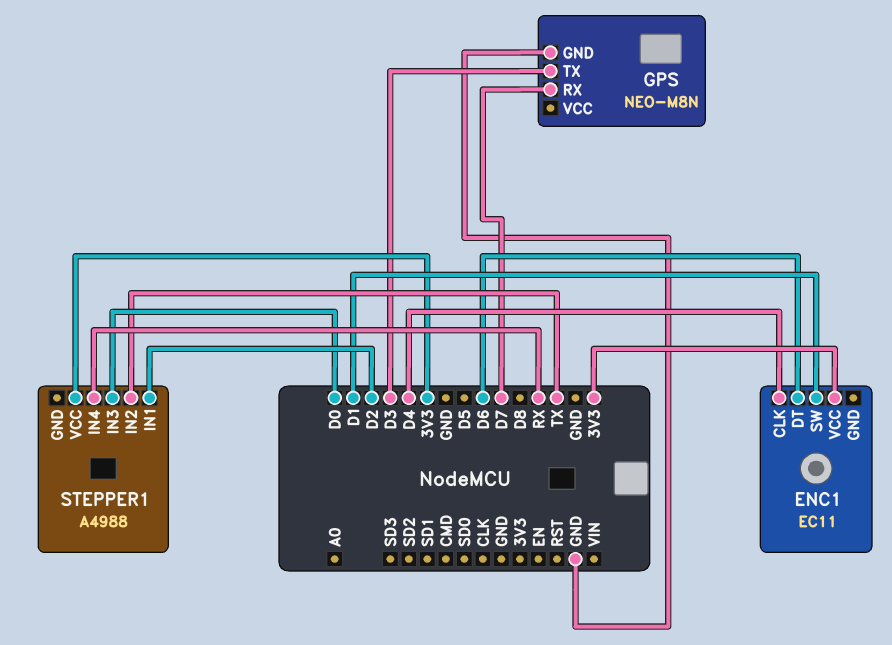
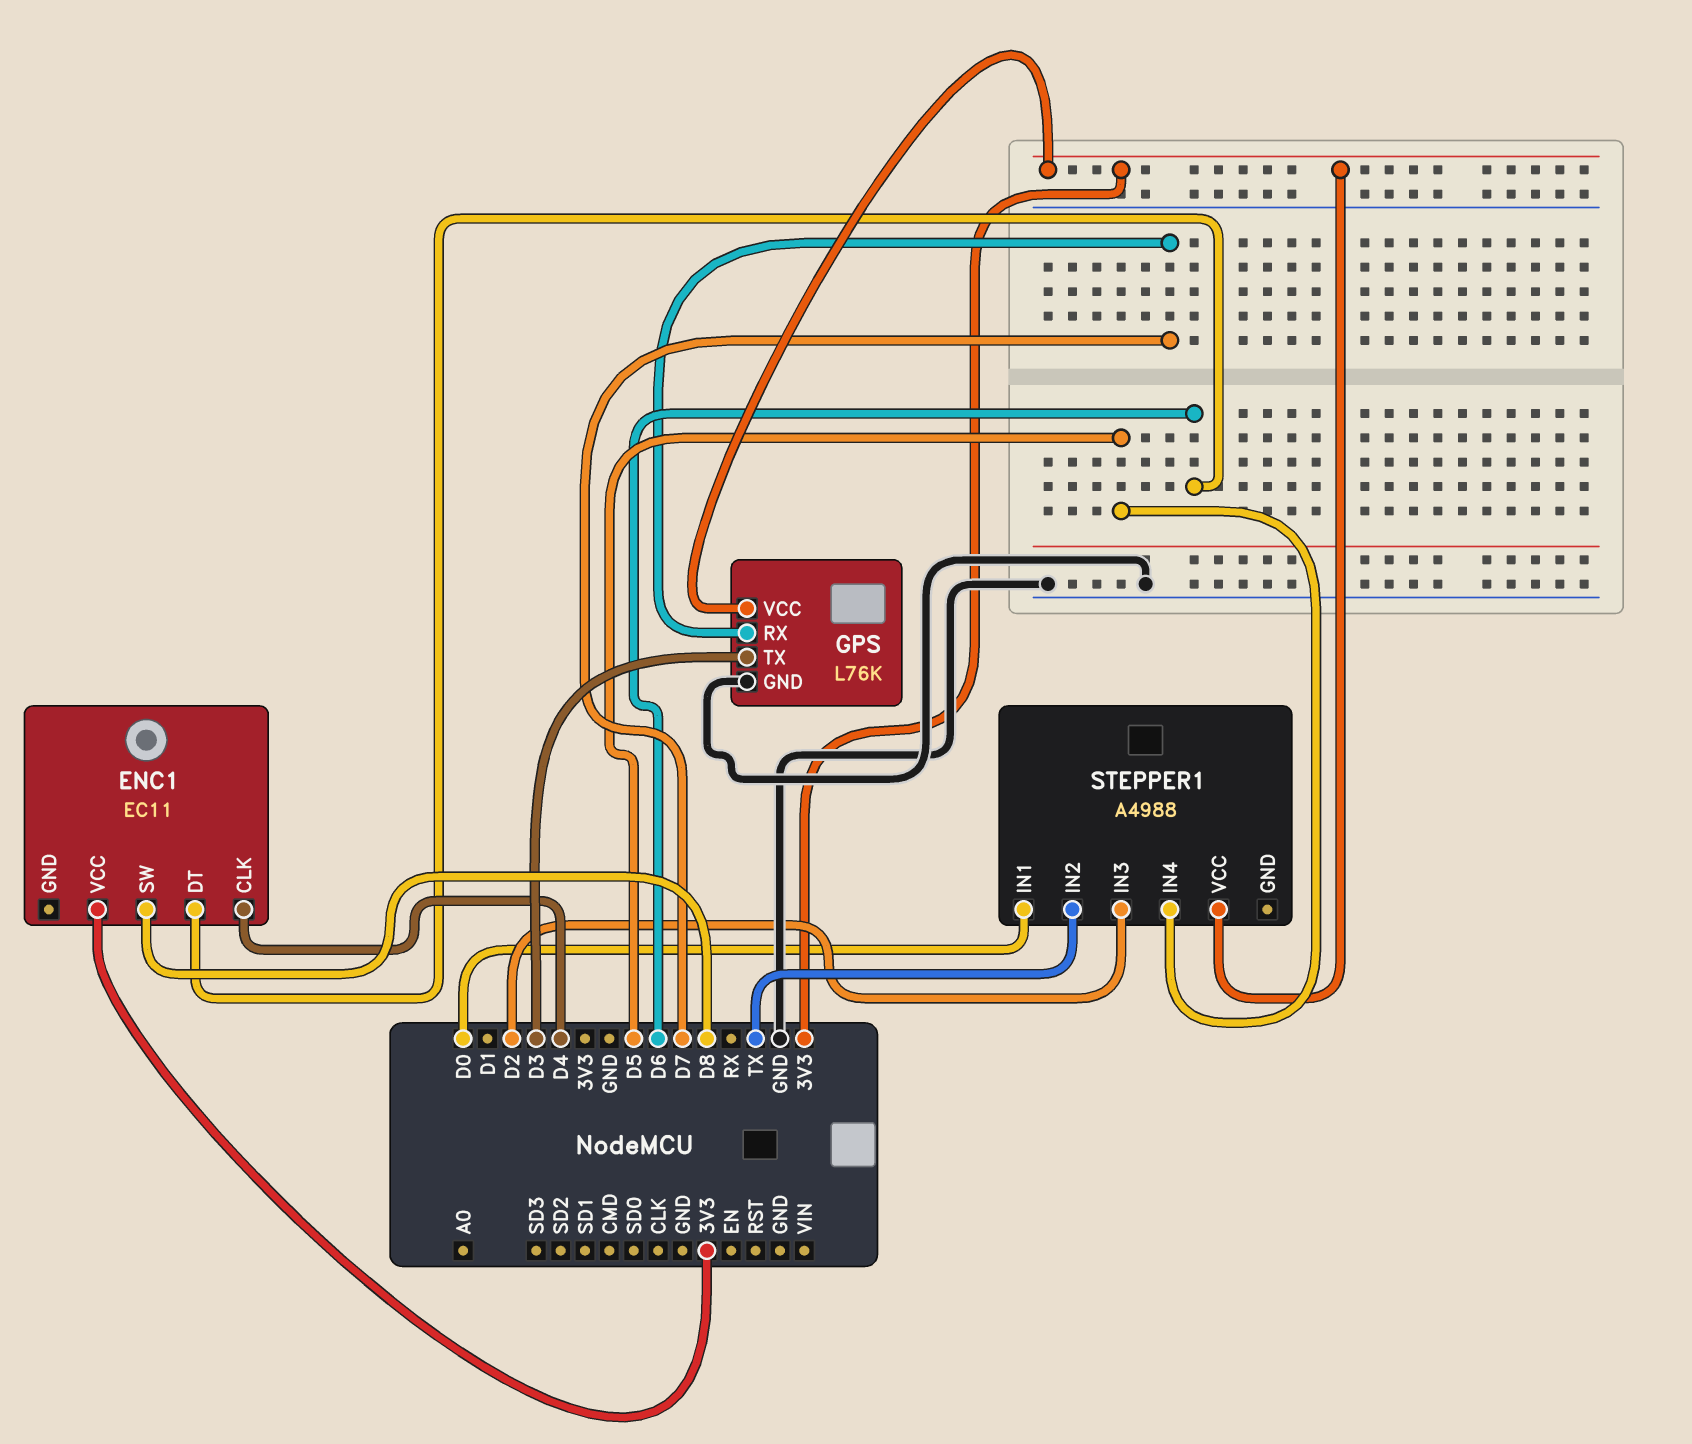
ENC1 pin SW: D1 -> D8
GPS: NEO-M8N -> L76K
GPS pin VCC: none -> 3V3
STEPPER1 pin IN1: D2 -> D0
STEPPER1 pin IN3: D0 -> D2
STEPPER1 pin IN4: RX -> D5

